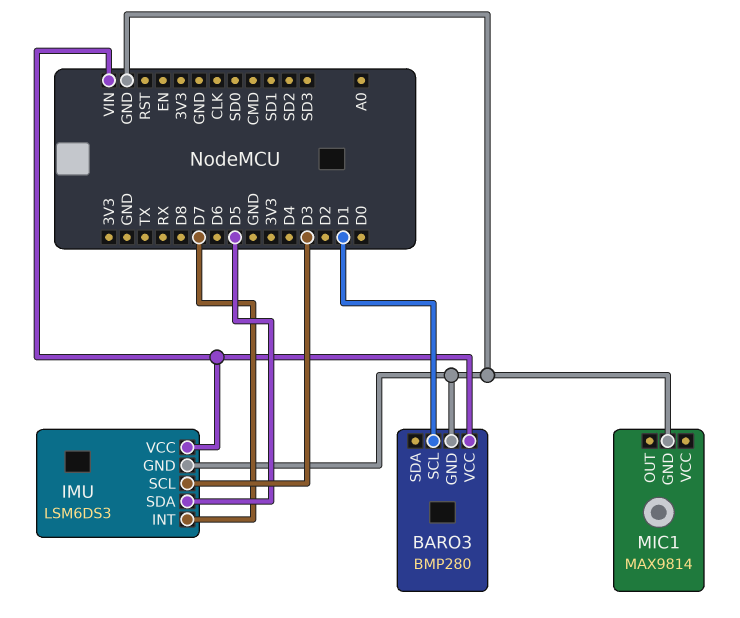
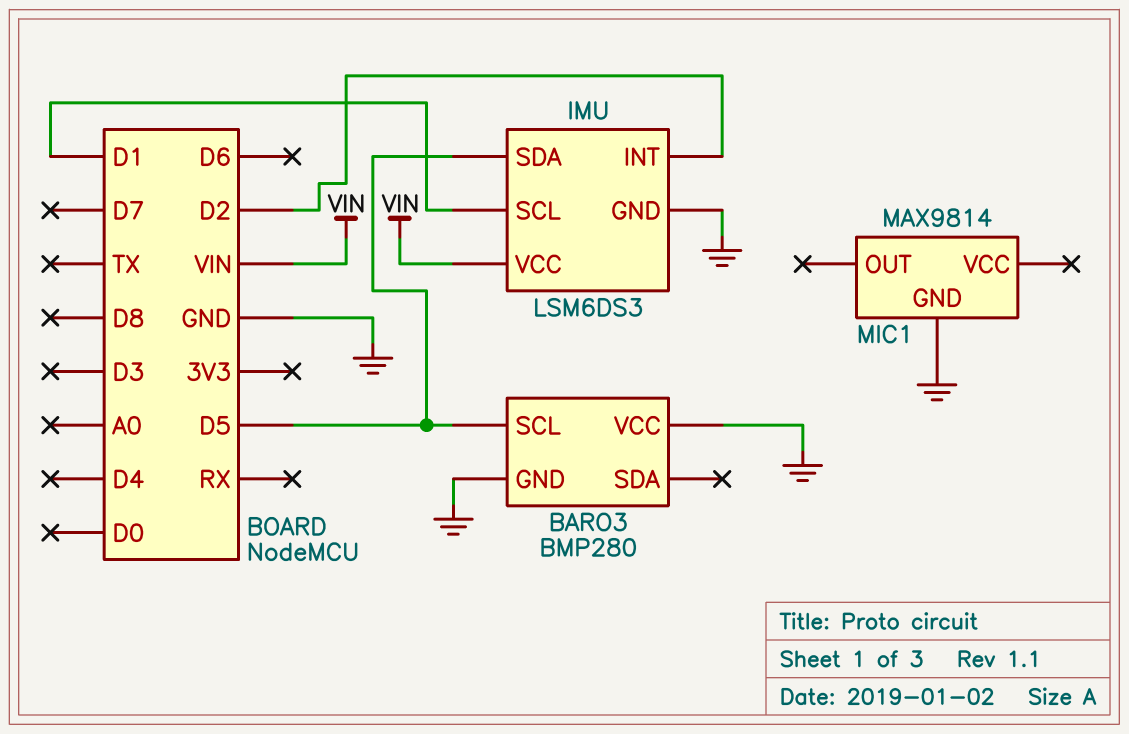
BARO3 pin SCL: D1 -> D5
BARO3 pin VCC: VIN -> GND
IMU pin INT: D7 -> D2
IMU pin SCL: D3 -> D1

